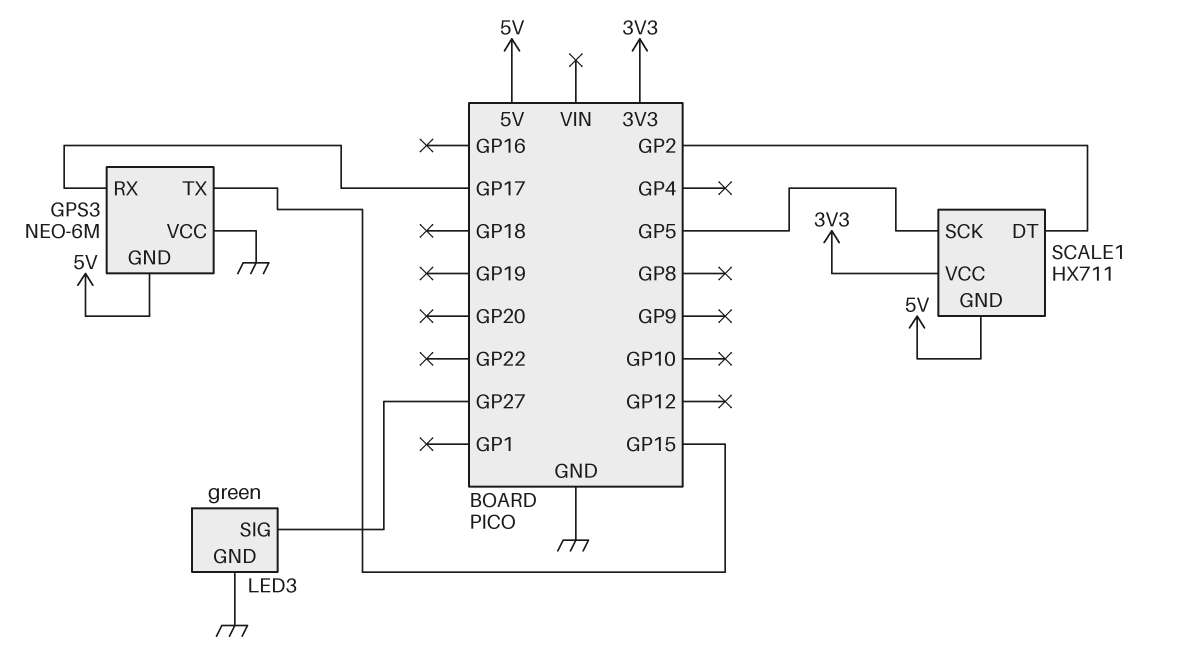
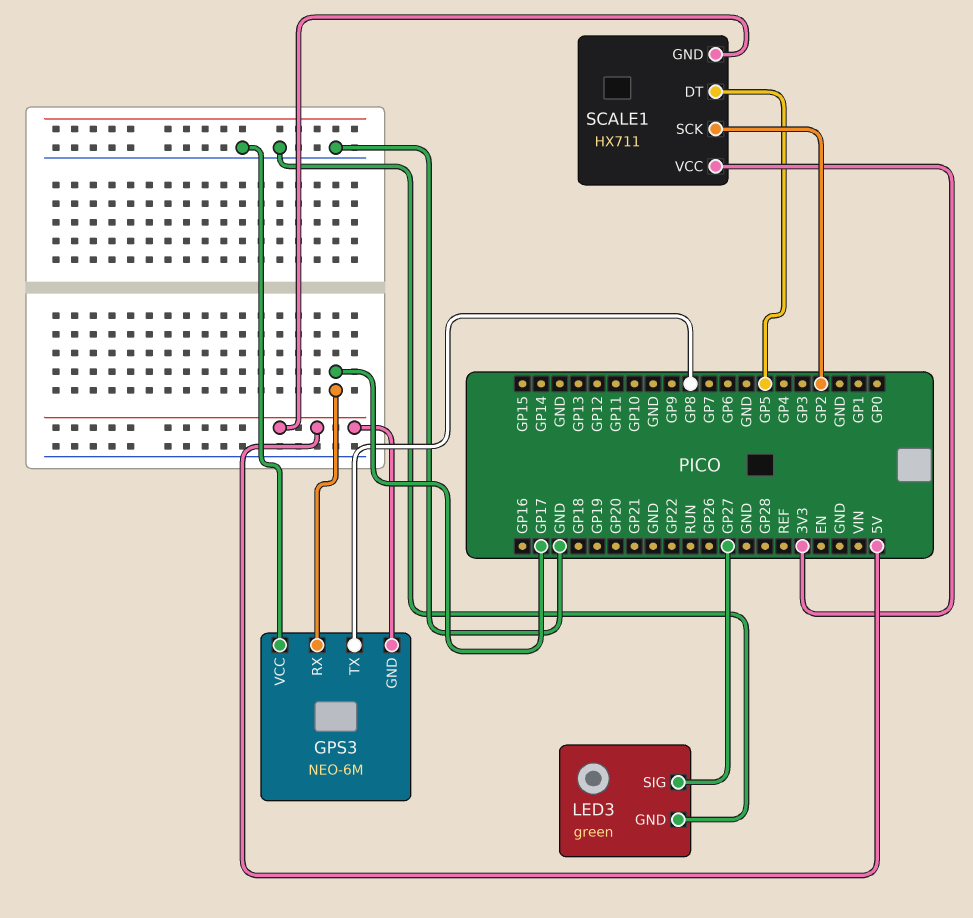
GPS3 pin TX: GP15 -> GP8
SCALE1 pin DT: GP2 -> GP5
SCALE1 pin SCK: GP5 -> GP2

